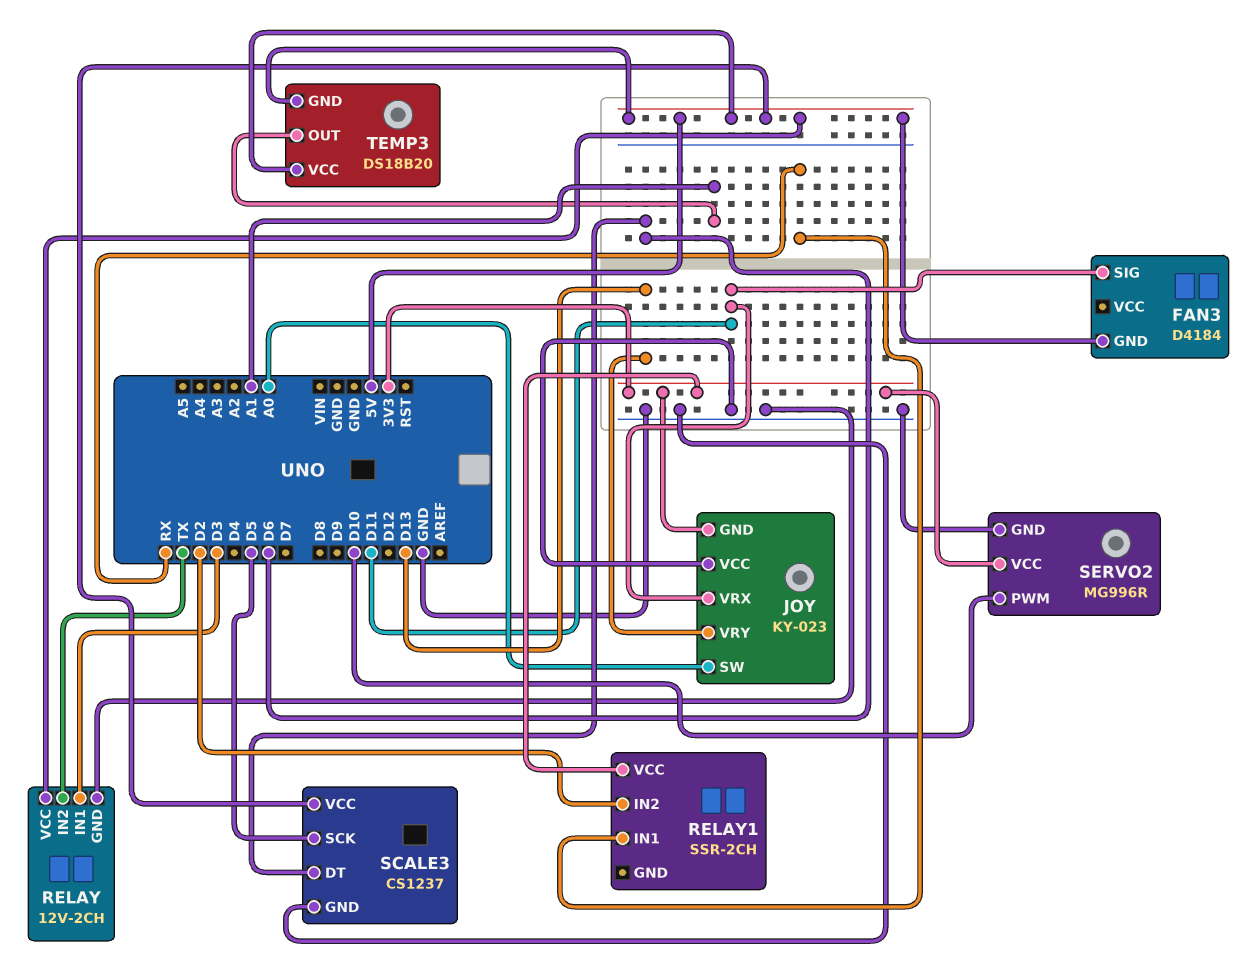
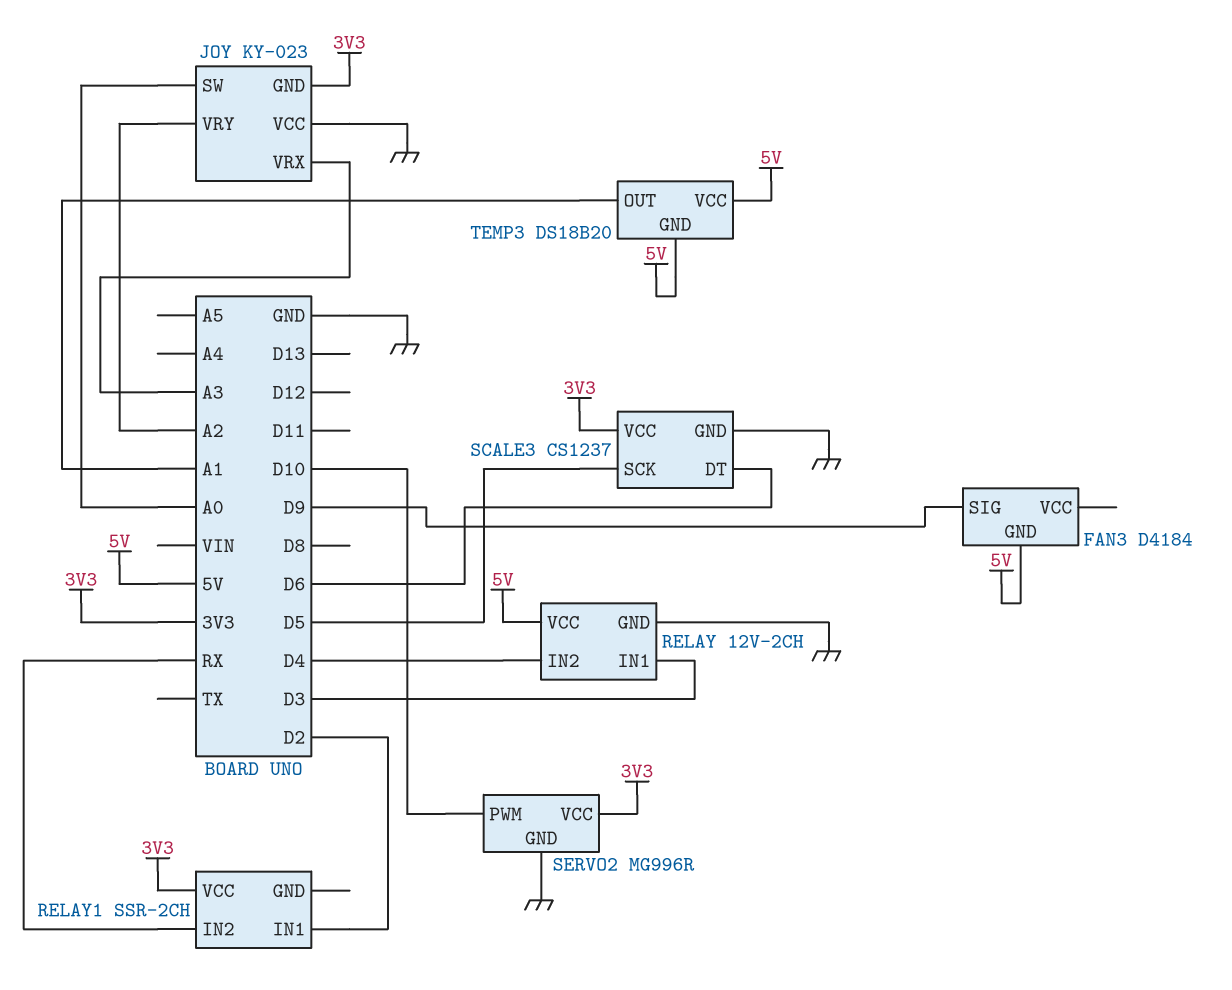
FAN3 pin SIG: D11 -> D9
JOY pin VRX: D11 -> A3
JOY pin VRY: D13 -> A2
RELAY pin IN2: TX -> D4
RELAY1 pin IN1: RX -> D2
RELAY1 pin IN2: D2 -> RX
SCALE3 pin VCC: 5V -> 3V3

